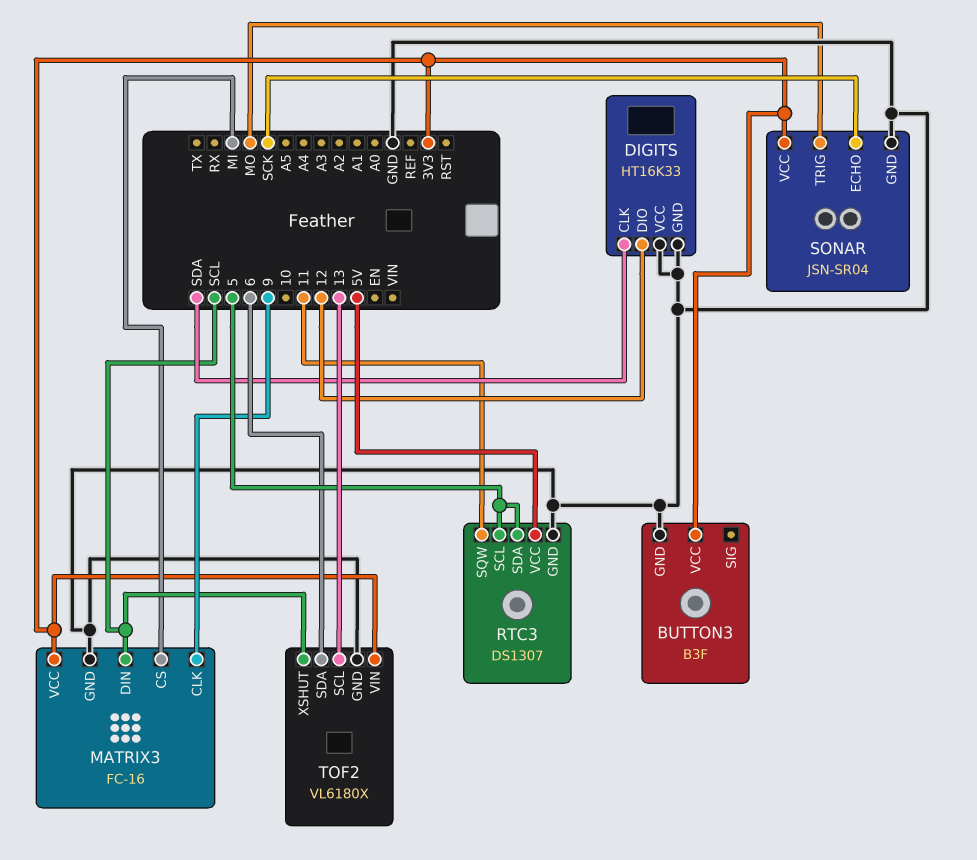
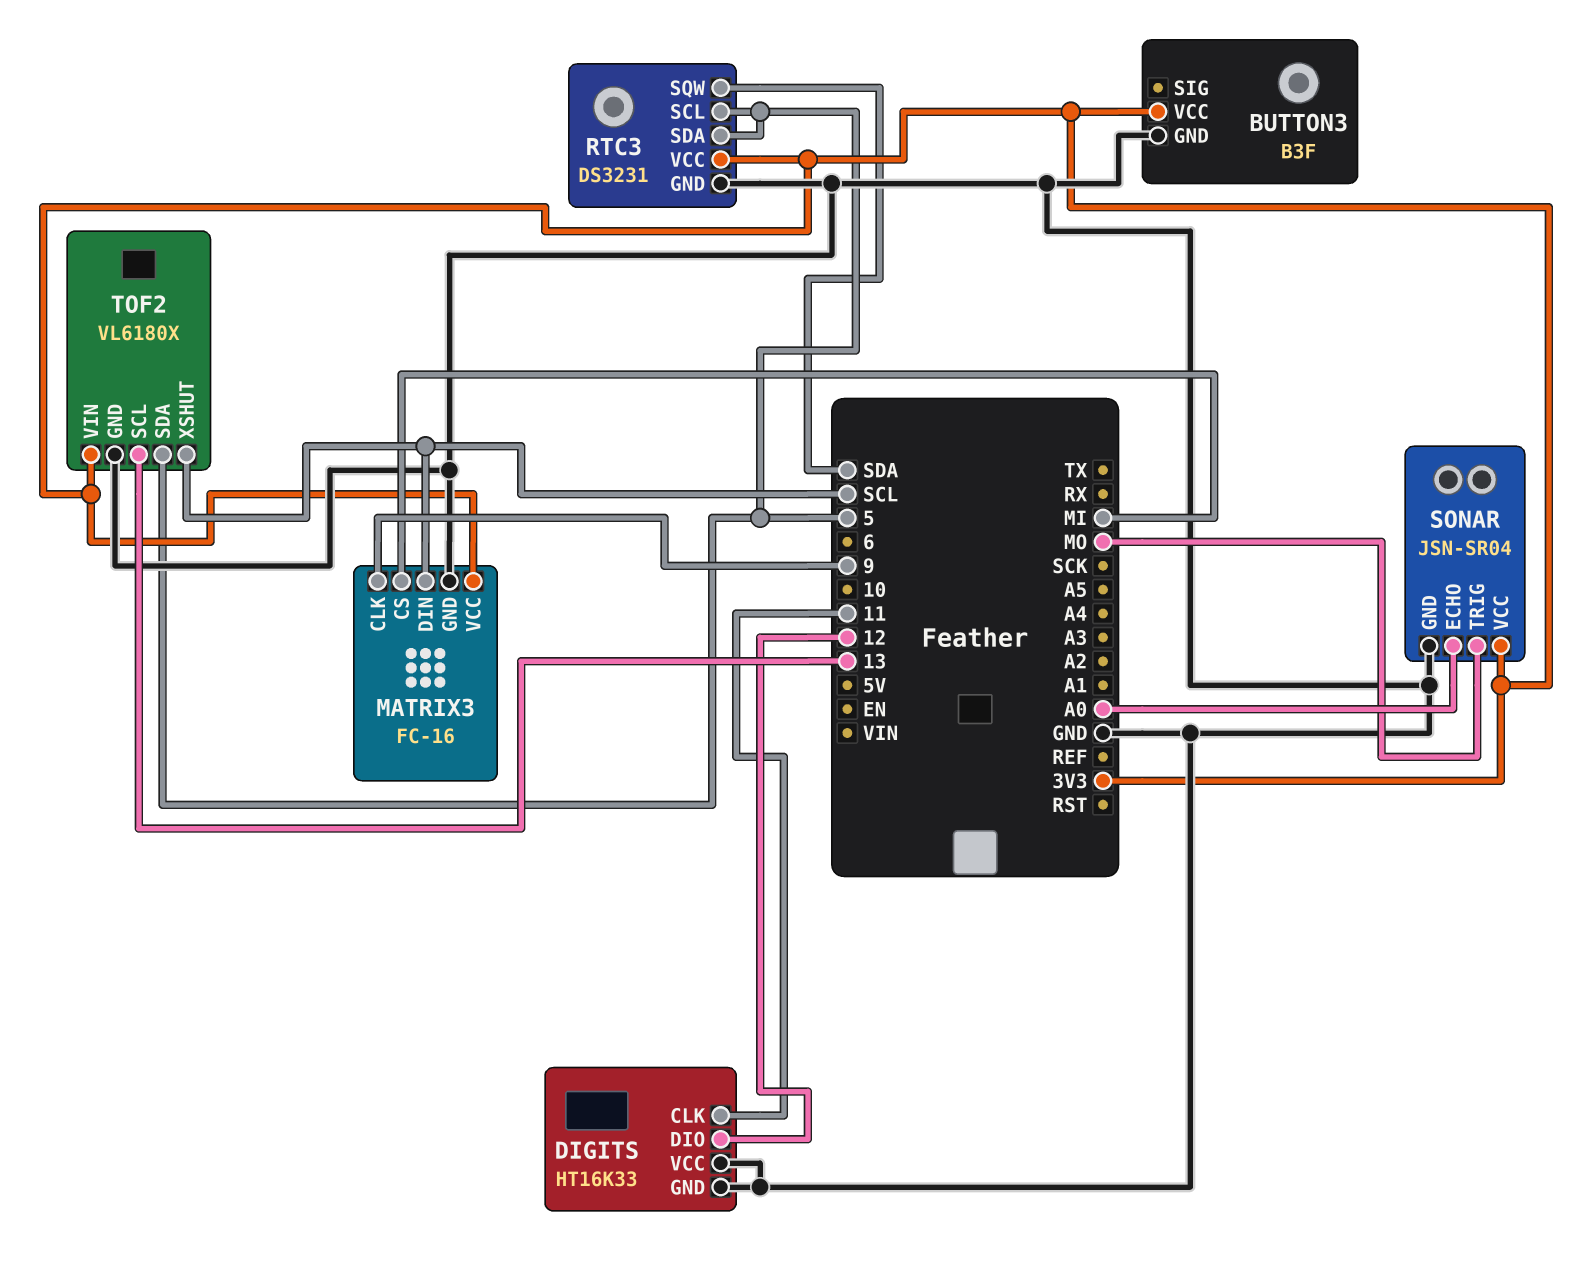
DIGITS pin CLK: SDA -> 11
RTC3: DS1307 -> DS3231
RTC3 pin SQW: 11 -> SDA
RTC3 pin VCC: 5V -> 3V3
SONAR pin ECHO: SCK -> A0
TOF2 pin SDA: 6 -> 5

